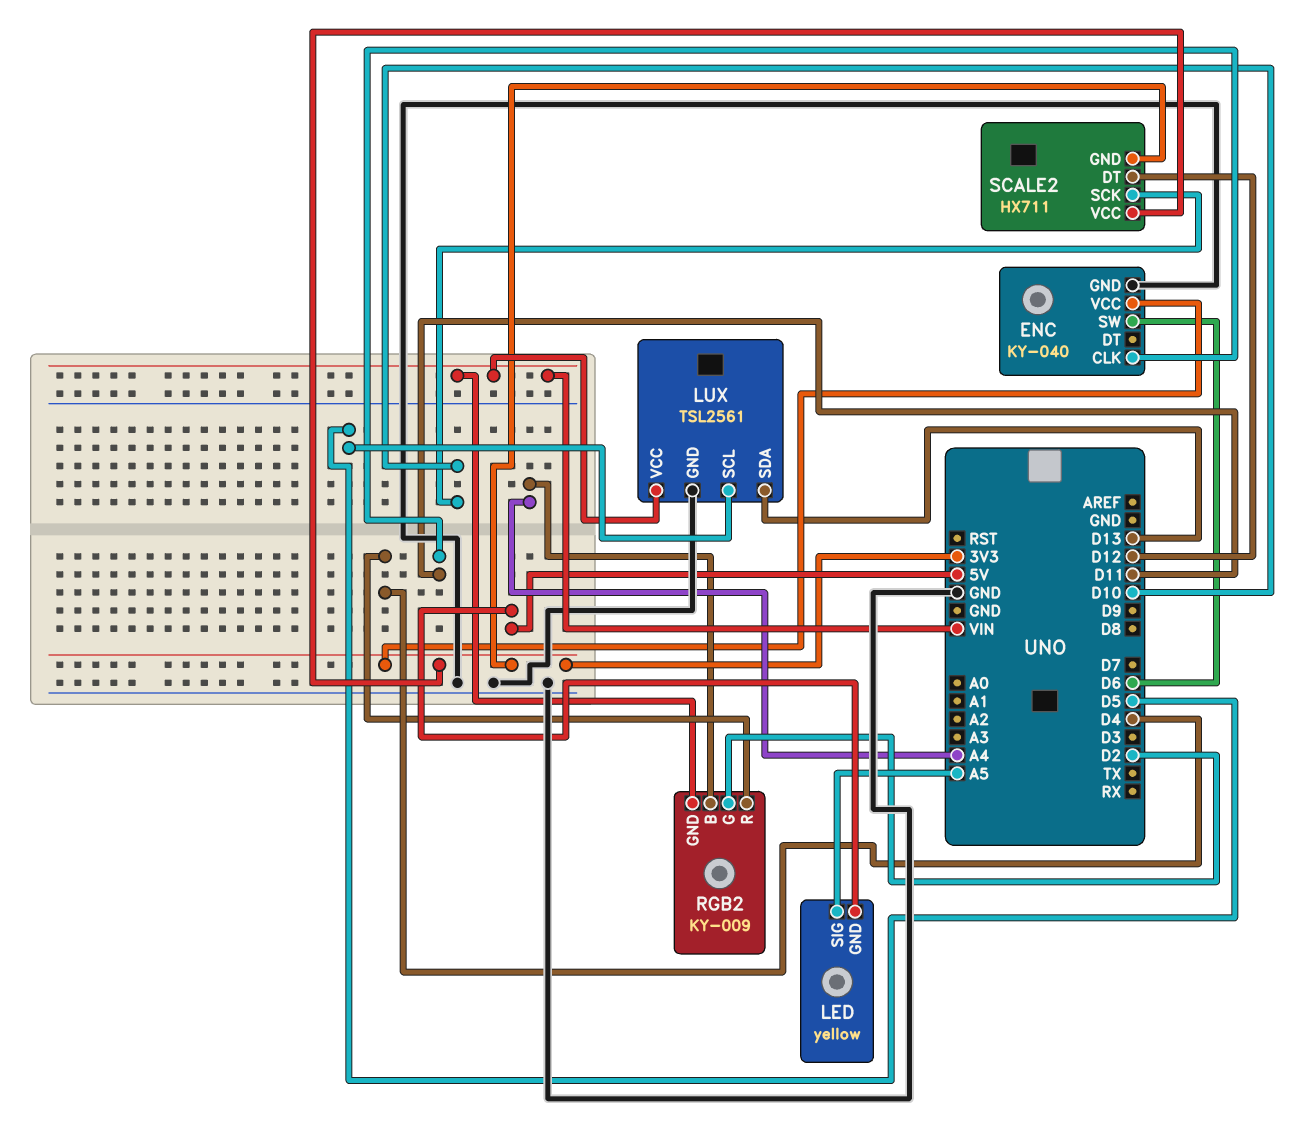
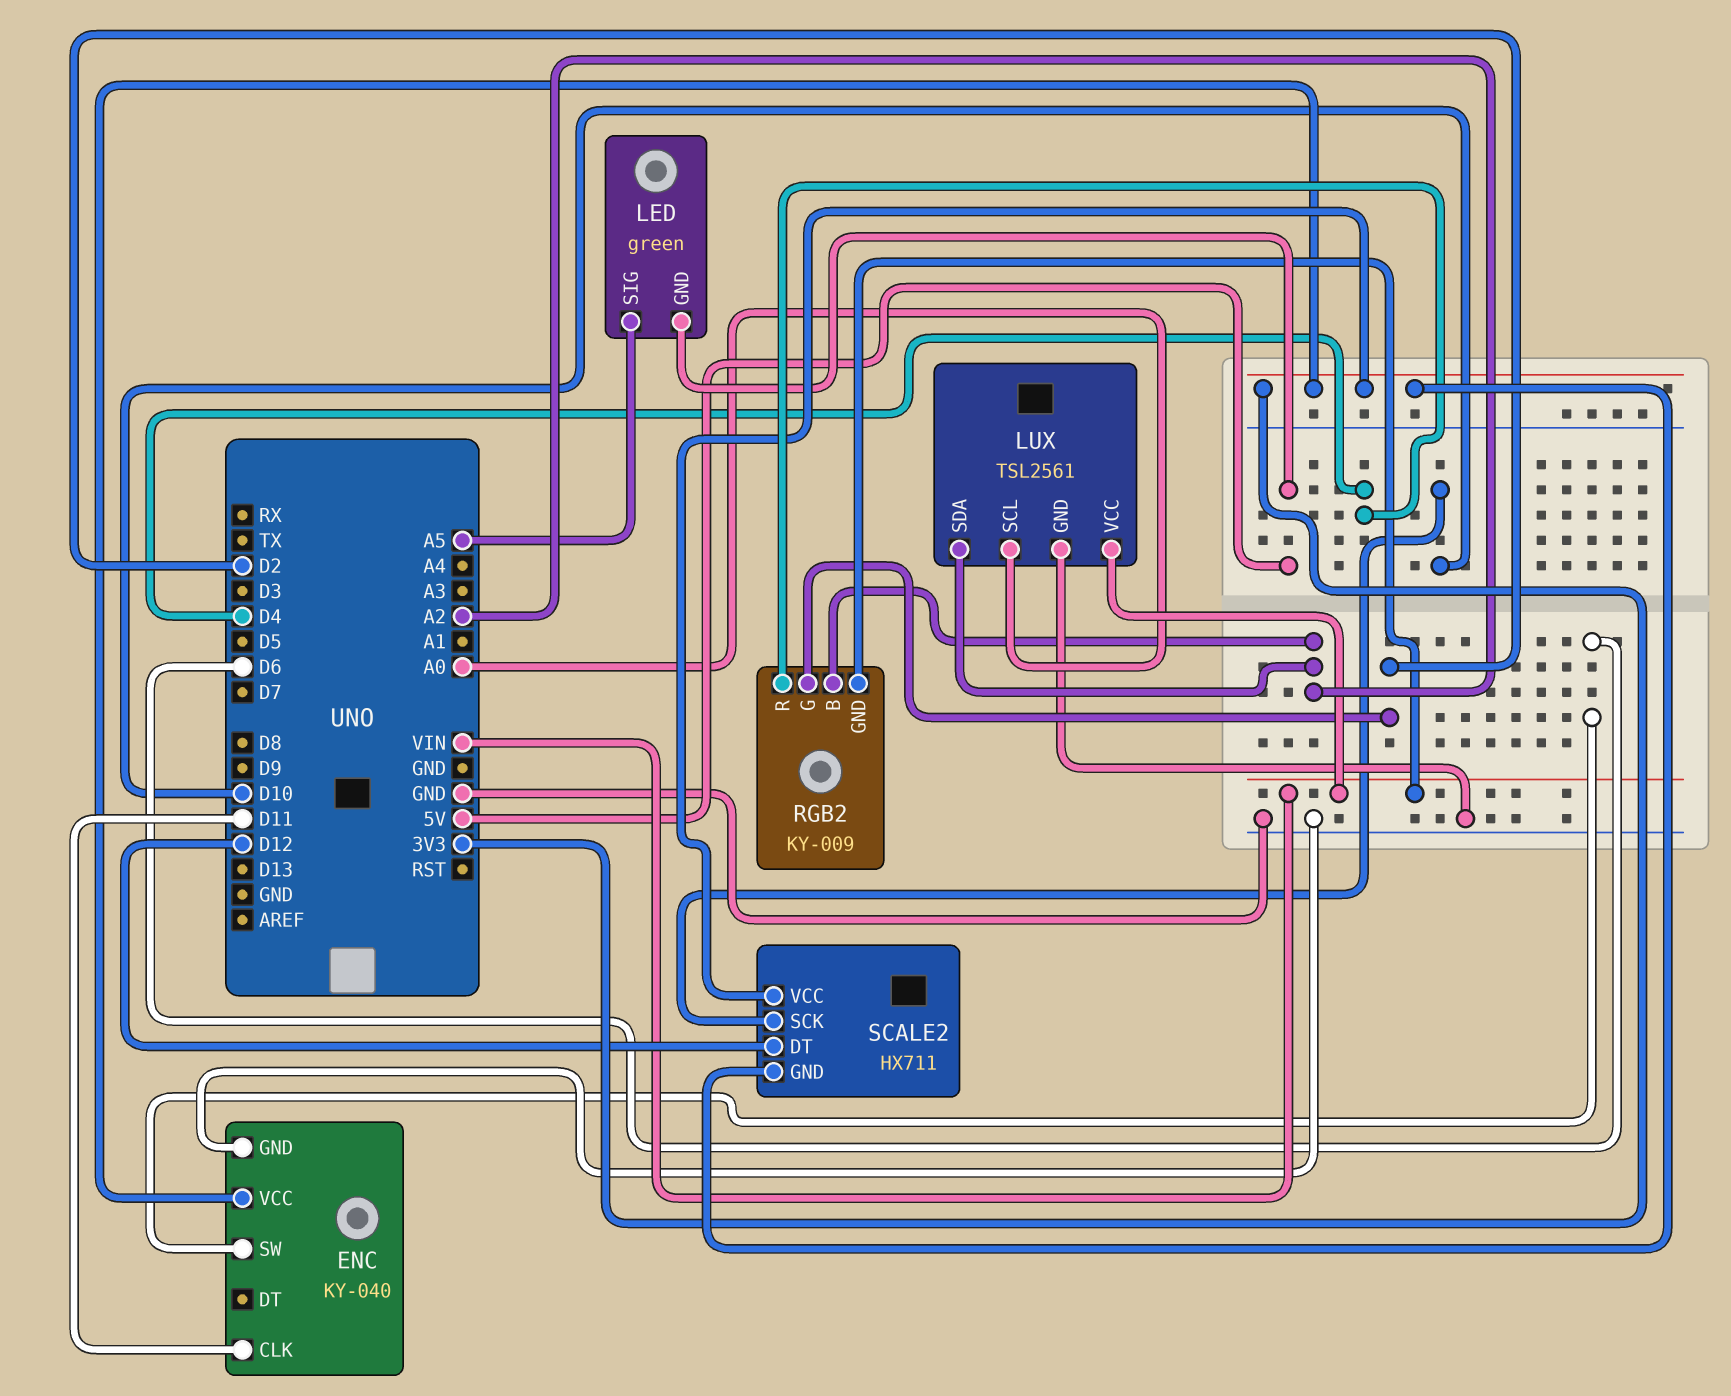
LED: yellow -> green
LUX pin SCL: D5 -> A0
LUX pin SDA: D13 -> A2
RGB2 pin B: A4 -> A2

